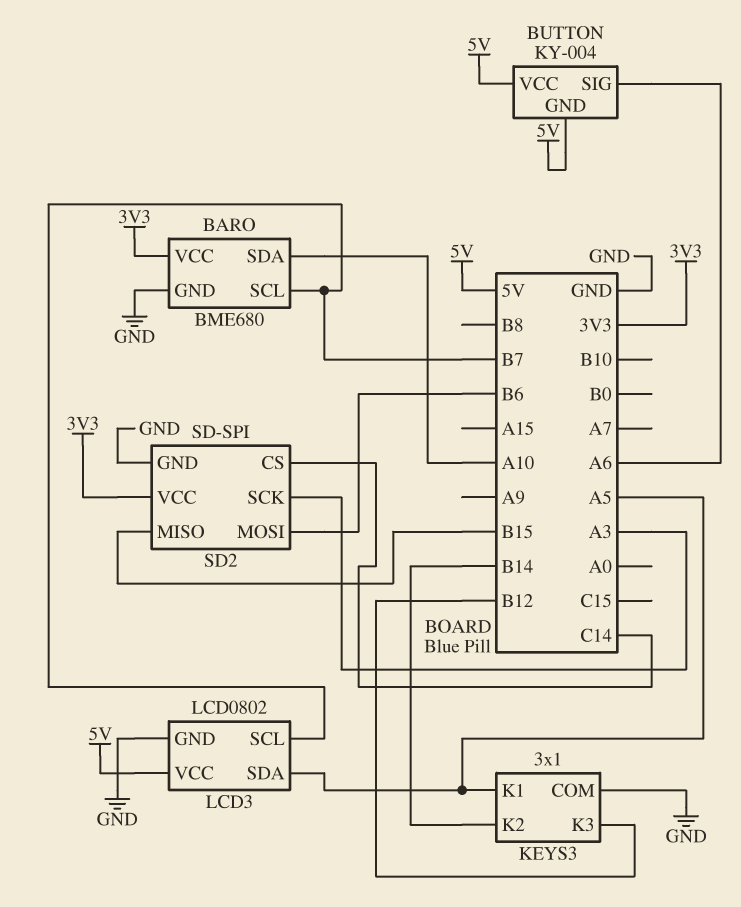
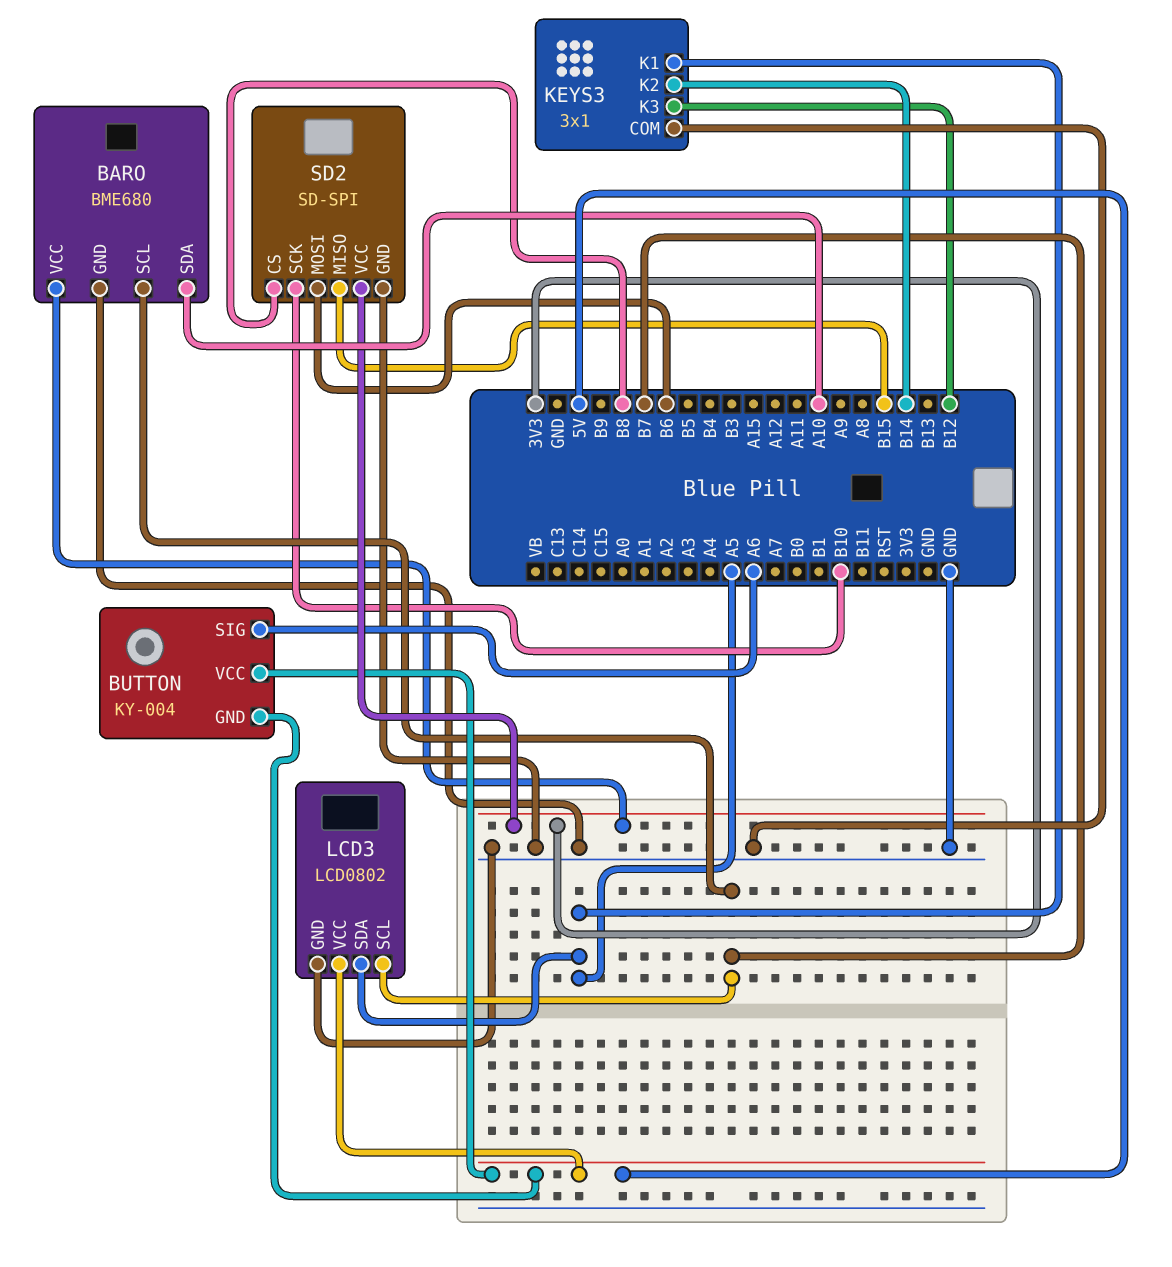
SD2 pin CS: C14 -> B8
SD2 pin SCK: A3 -> B10

